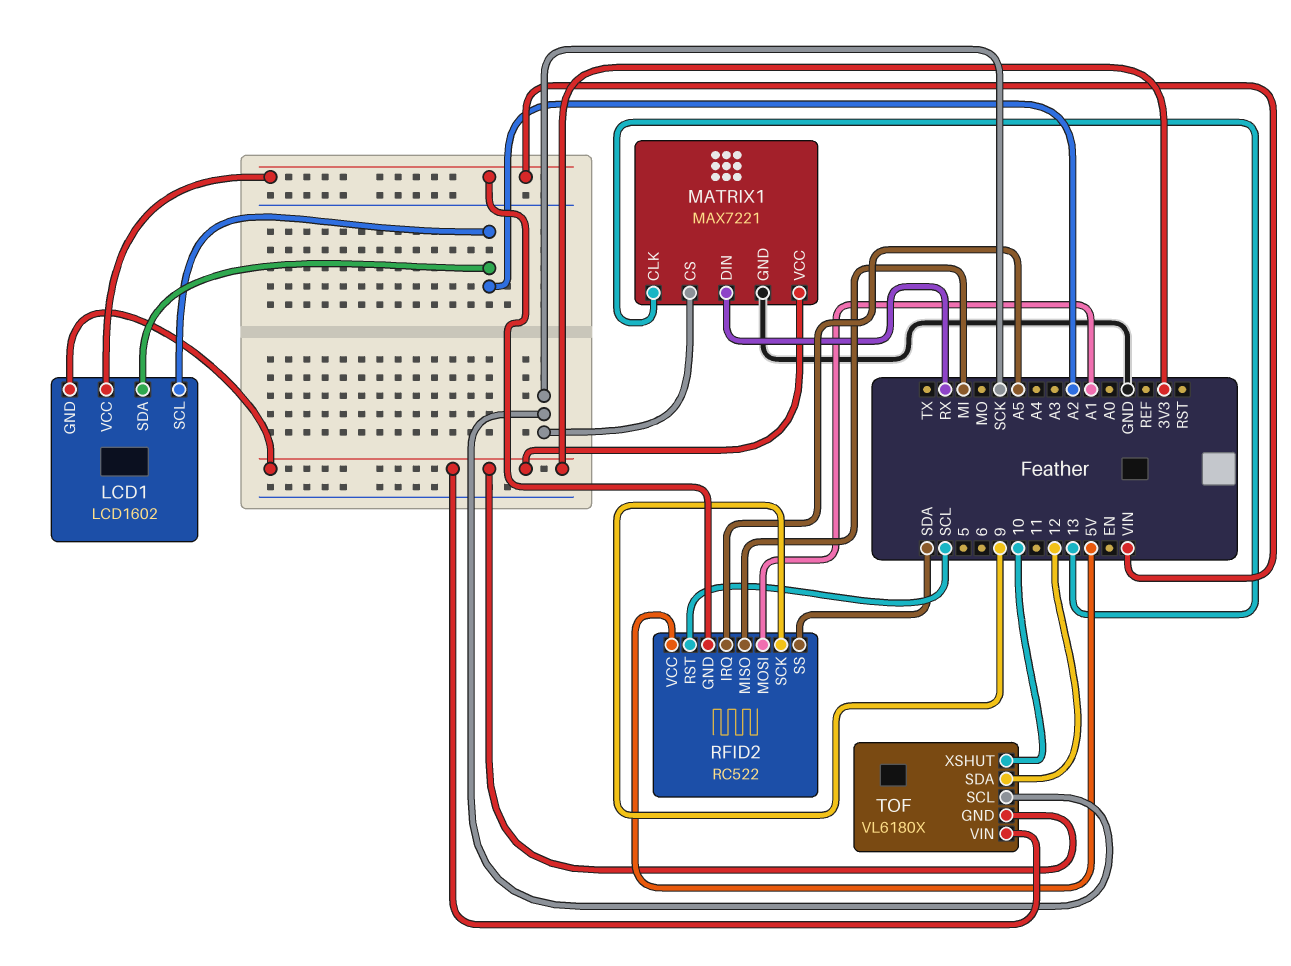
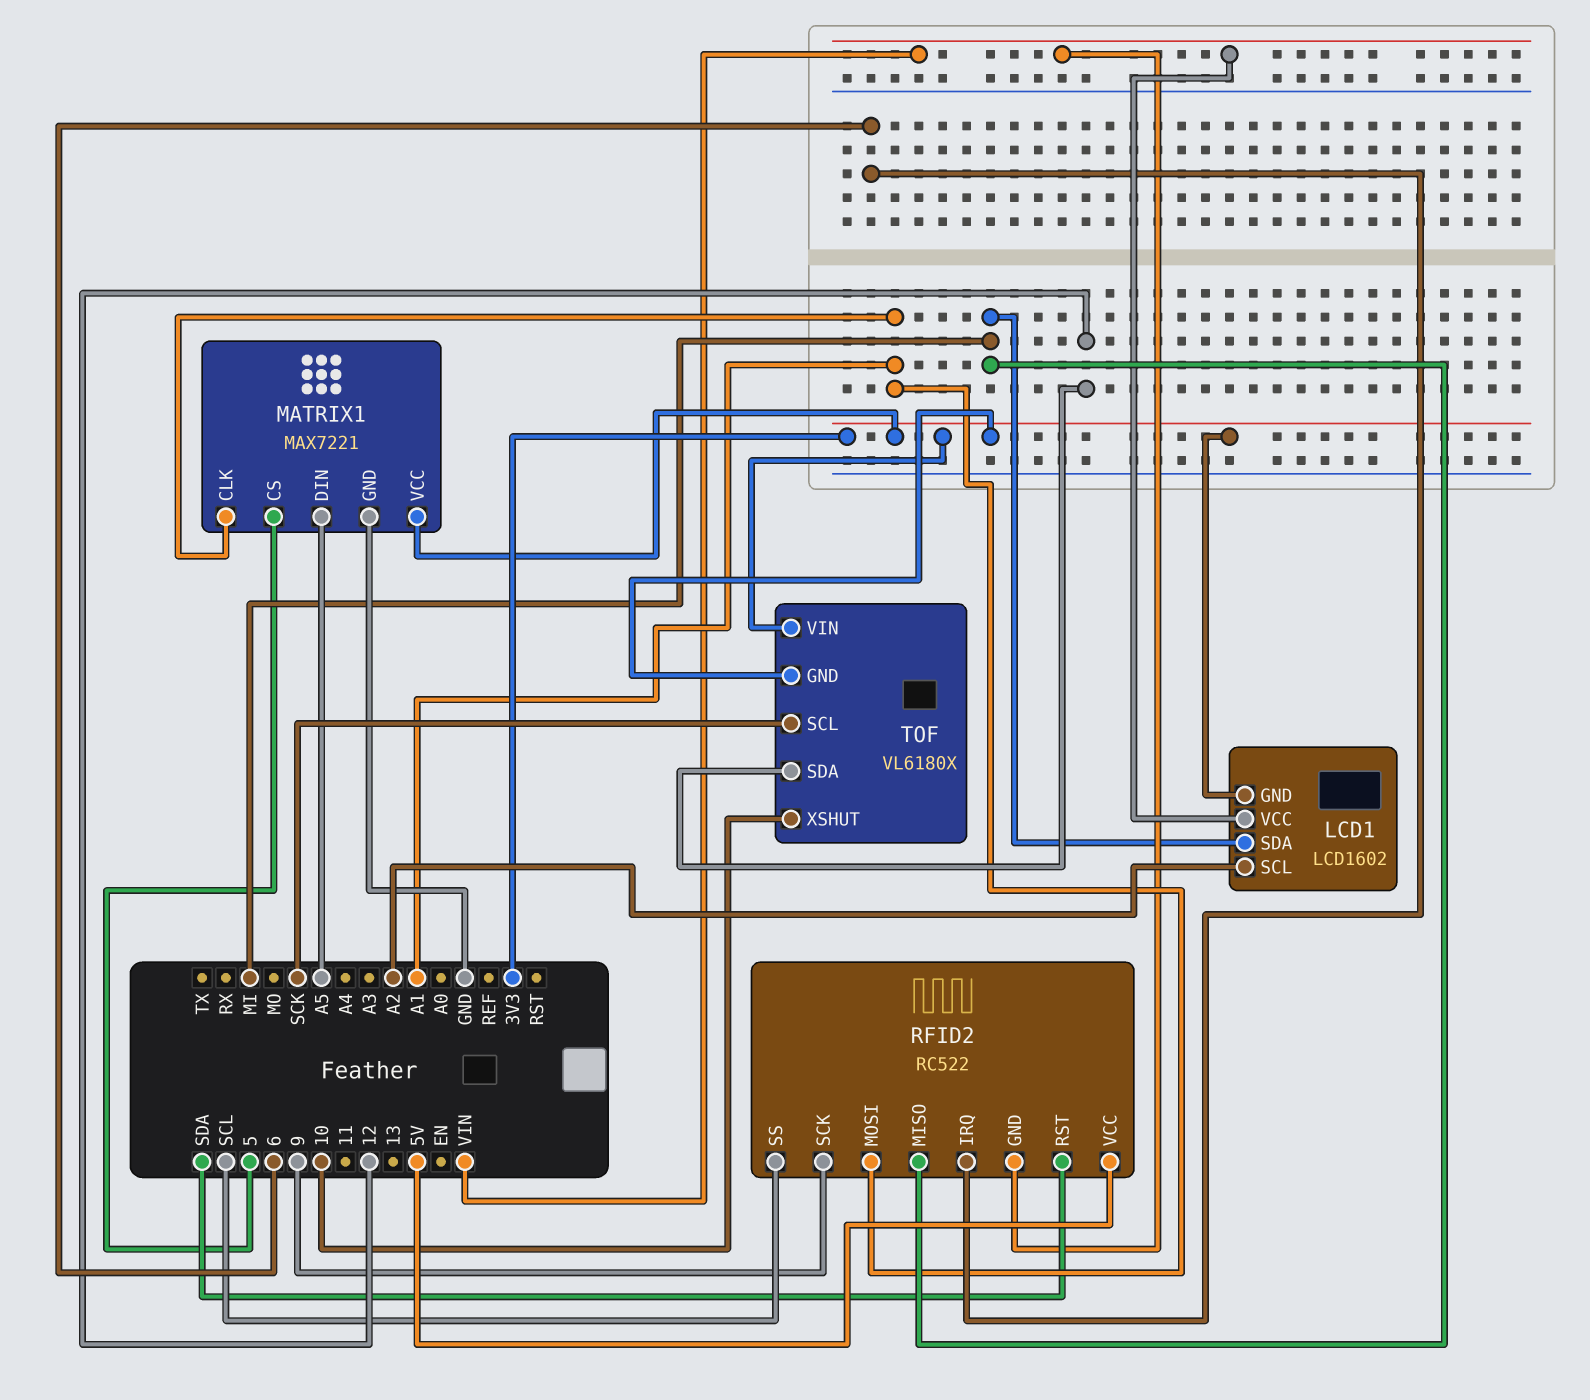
LCD1 pin SDA: A2 -> MI
MATRIX1 pin CLK: 13 -> A1
MATRIX1 pin CS: SCK -> 5
MATRIX1 pin DIN: RX -> A5
RFID2 pin IRQ: A5 -> 6
RFID2 pin RST: SCL -> SDA
RFID2 pin SS: SDA -> SCL

